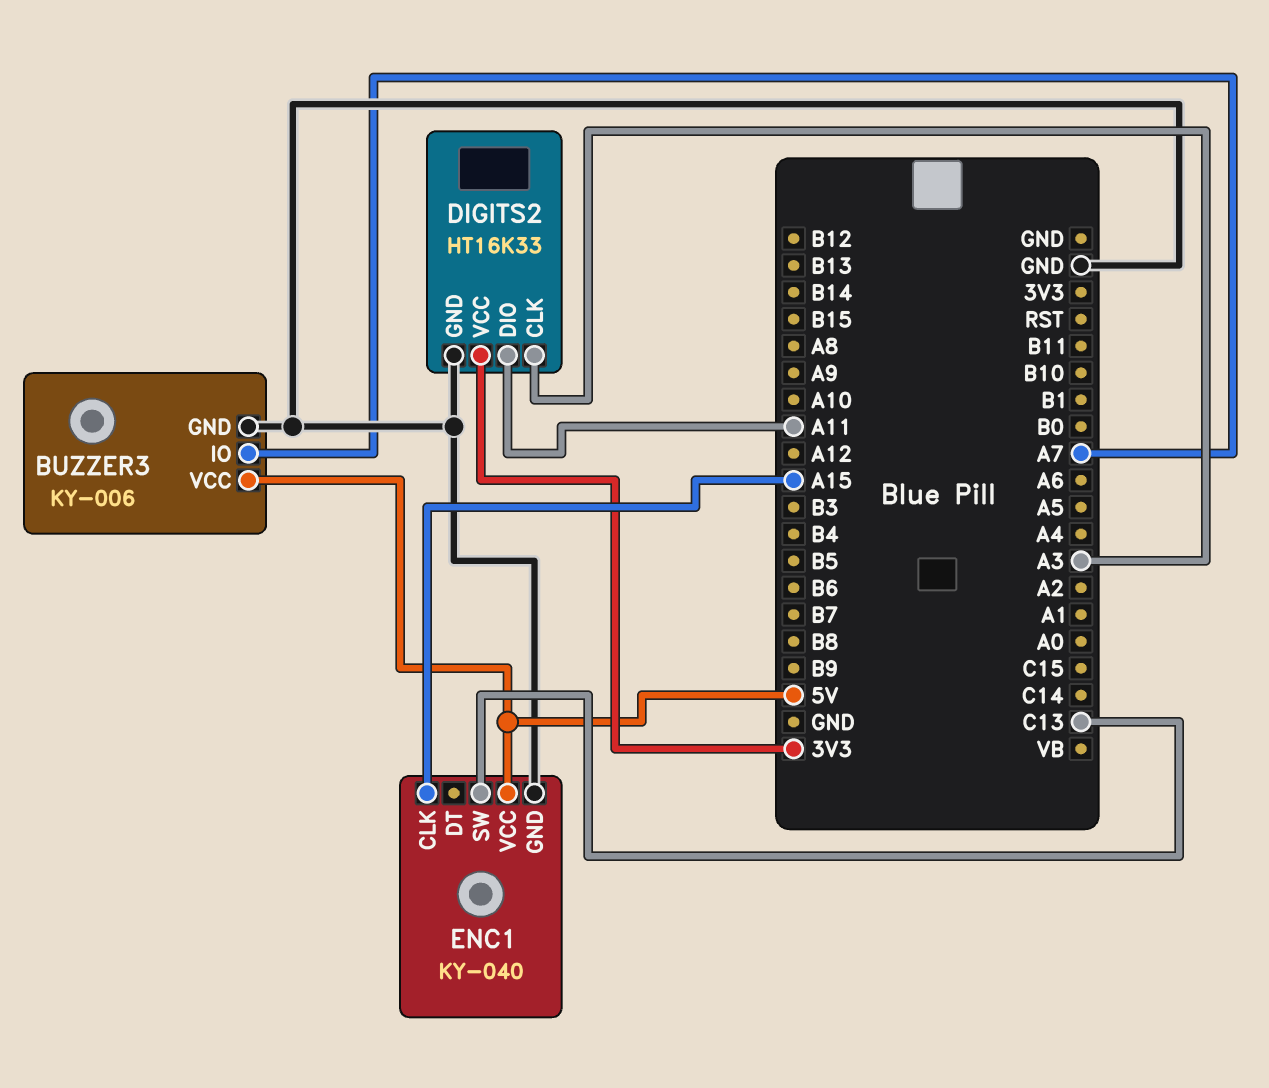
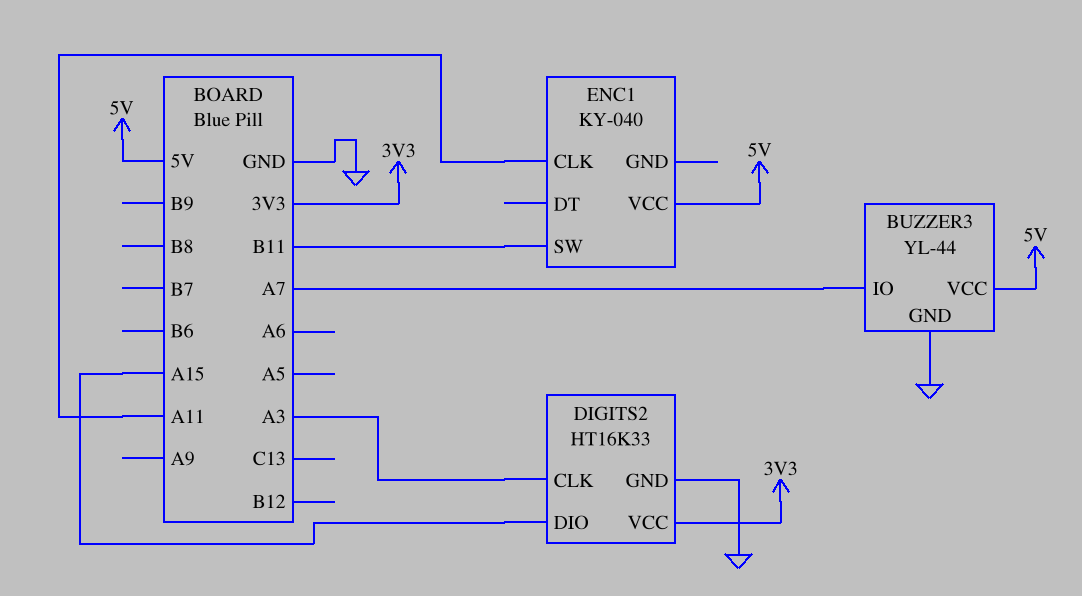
BUZZER3: KY-006 -> YL-44
DIGITS2 pin DIO: A11 -> A15
ENC1 pin CLK: A15 -> A11
ENC1 pin GND: GND -> none
ENC1 pin SW: C13 -> B11

